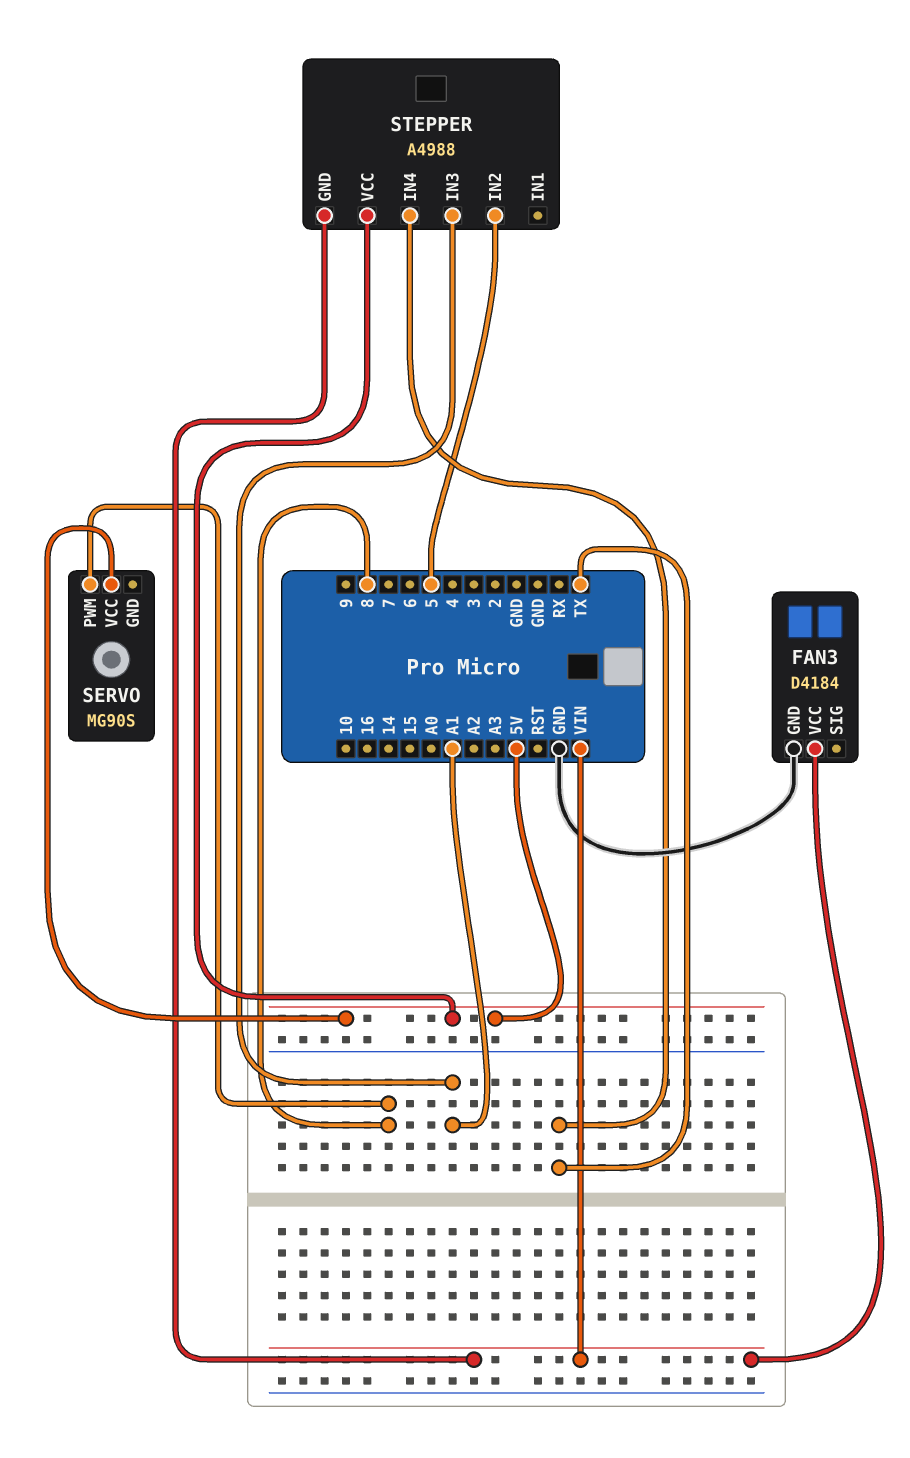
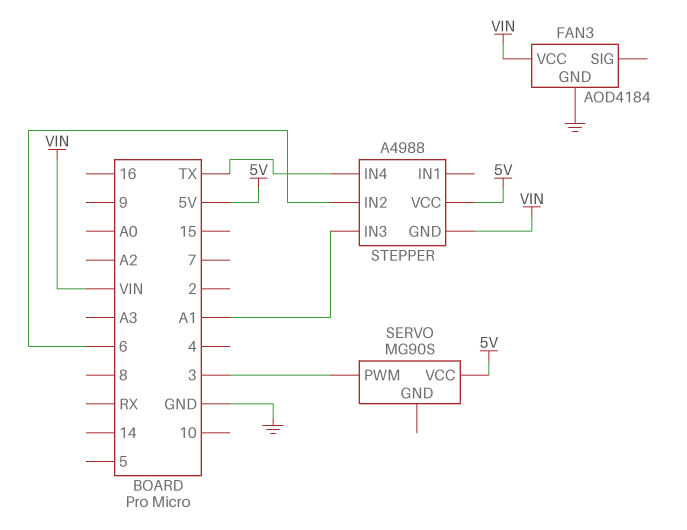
FAN3: D4184 -> AOD4184
SERVO pin PWM: 8 -> 3
STEPPER pin IN2: 5 -> 6

